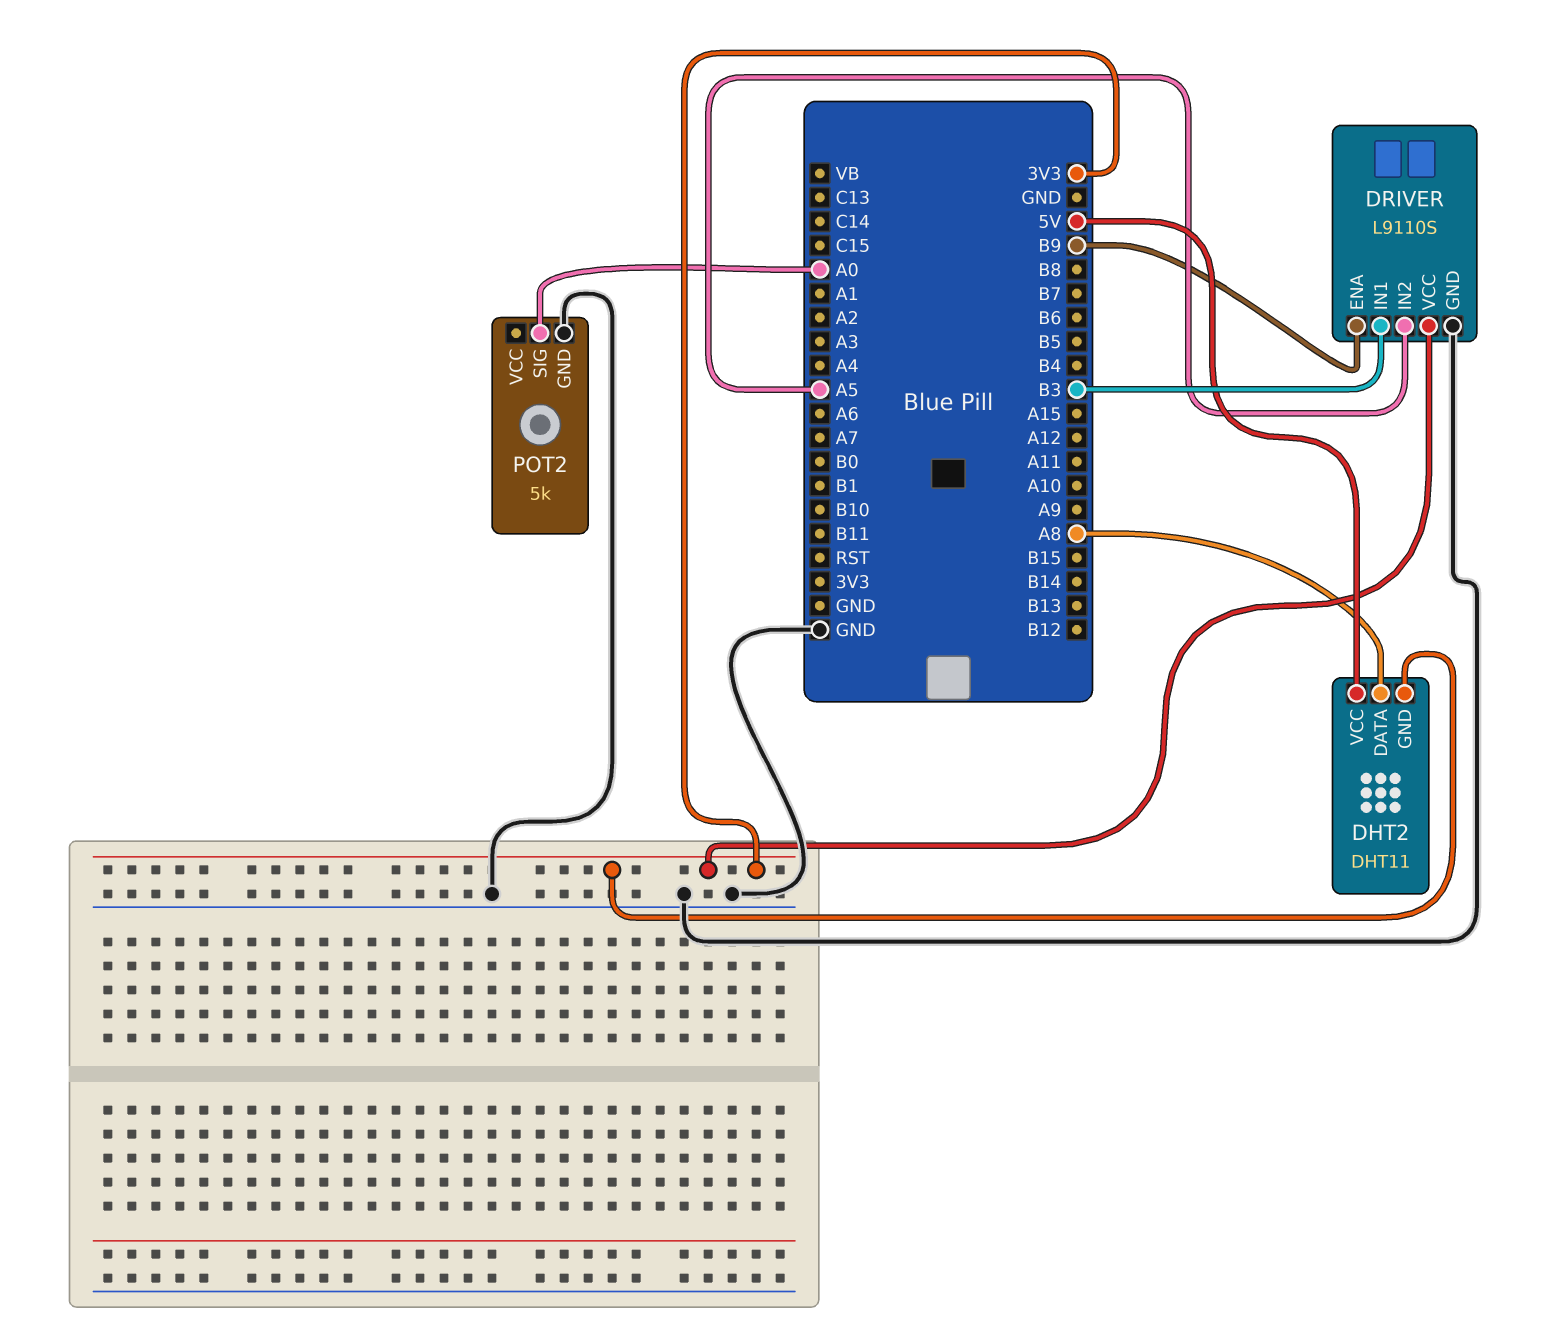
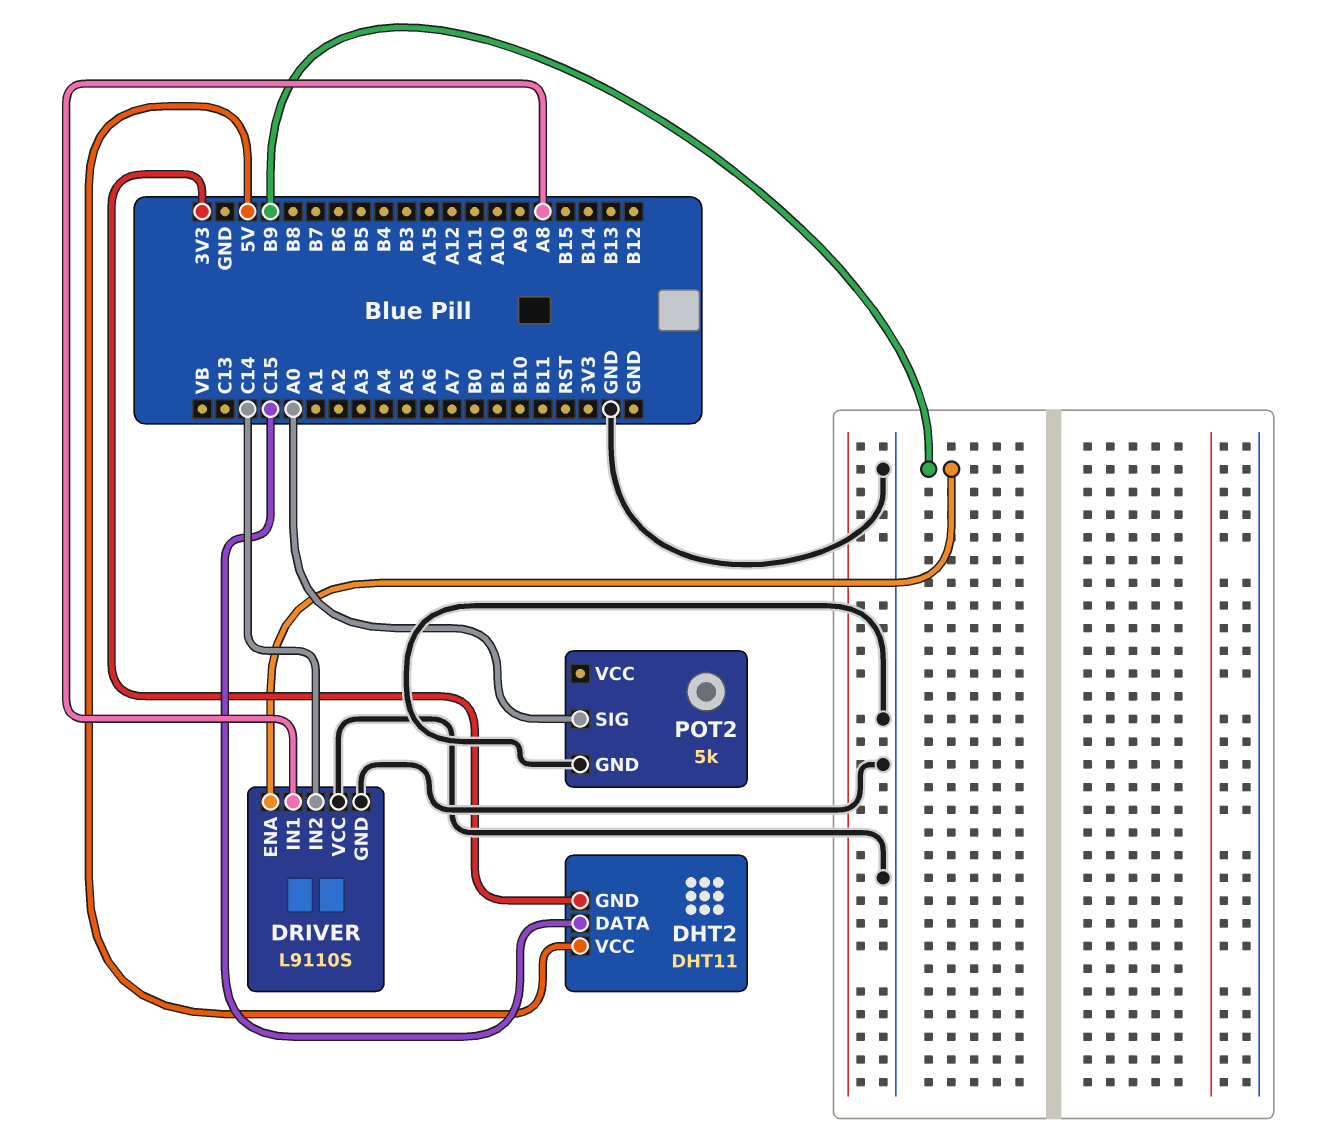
DHT2 pin DATA: A8 -> C15
DRIVER pin IN1: B3 -> A8
DRIVER pin IN2: A5 -> C14
DRIVER pin VCC: 3V3 -> GND

